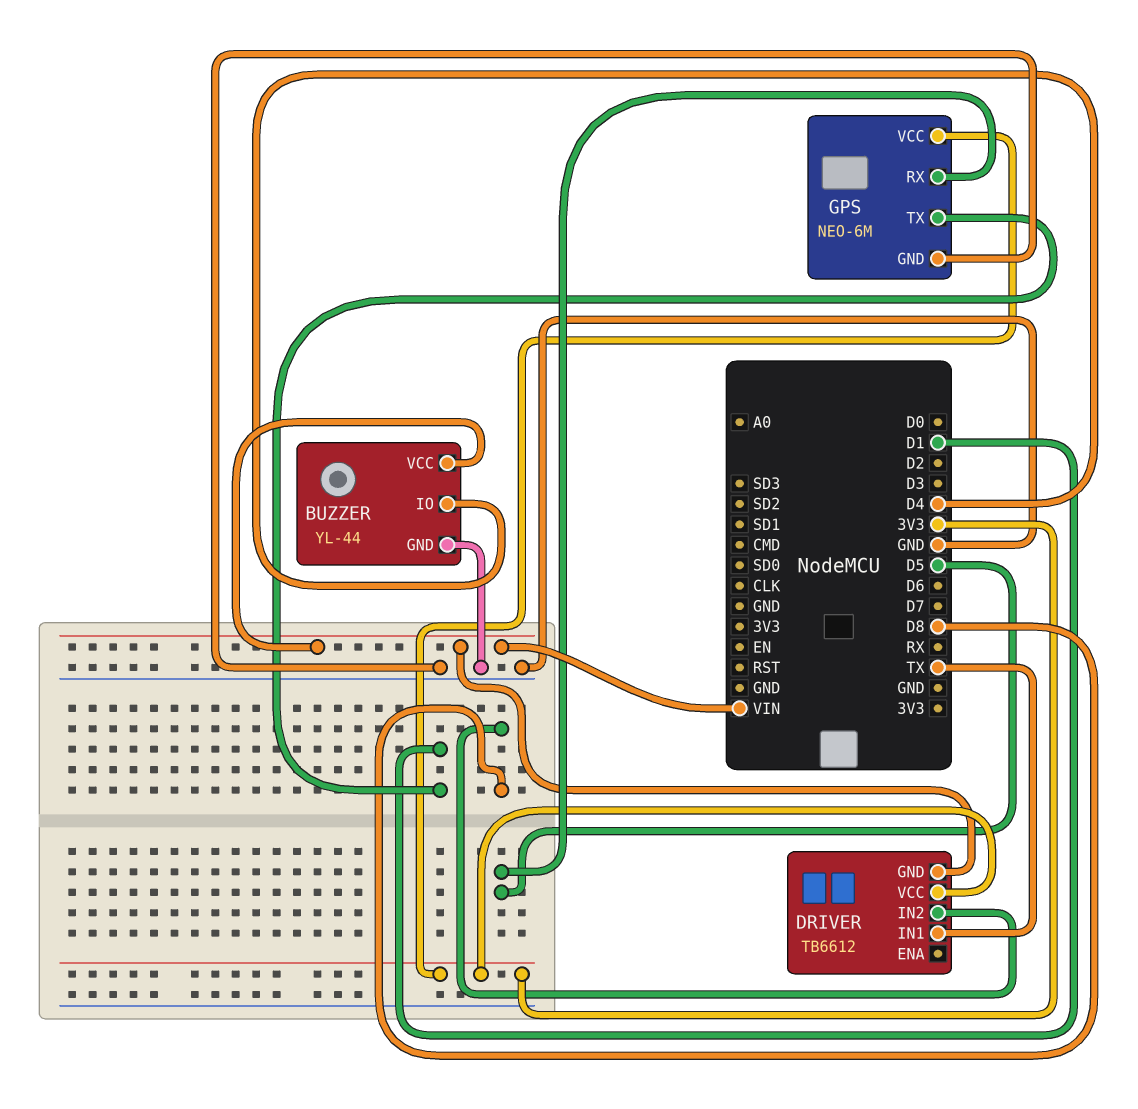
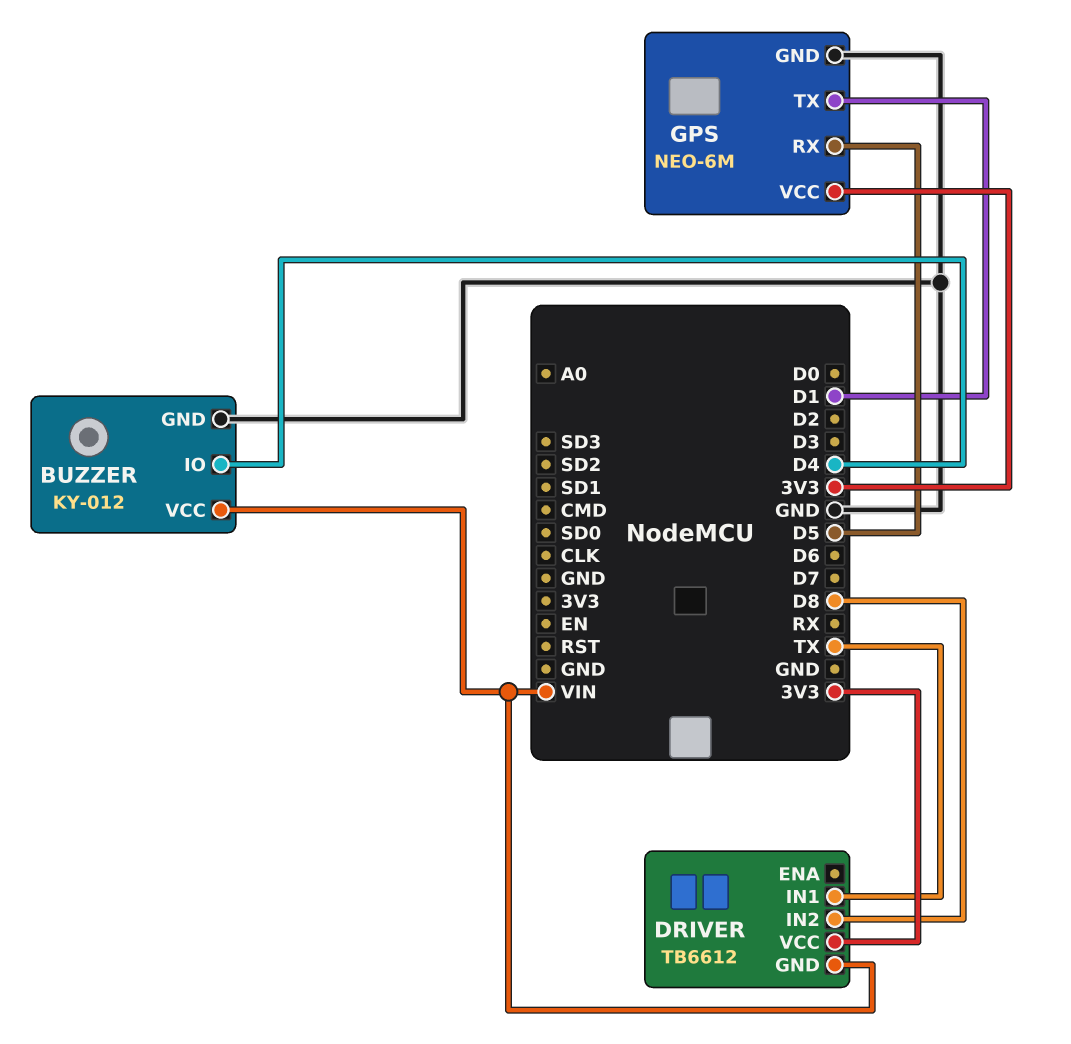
BUZZER: YL-44 -> KY-012

